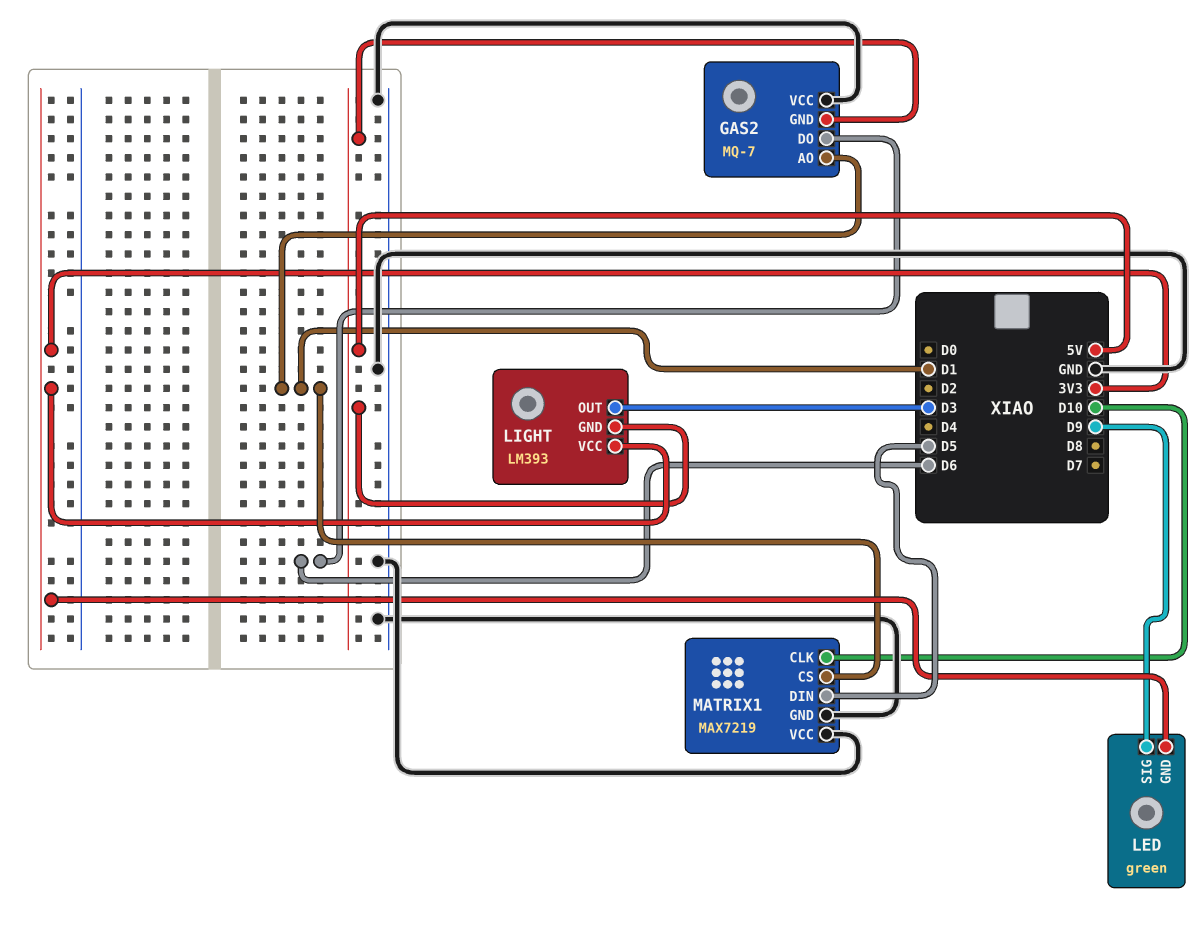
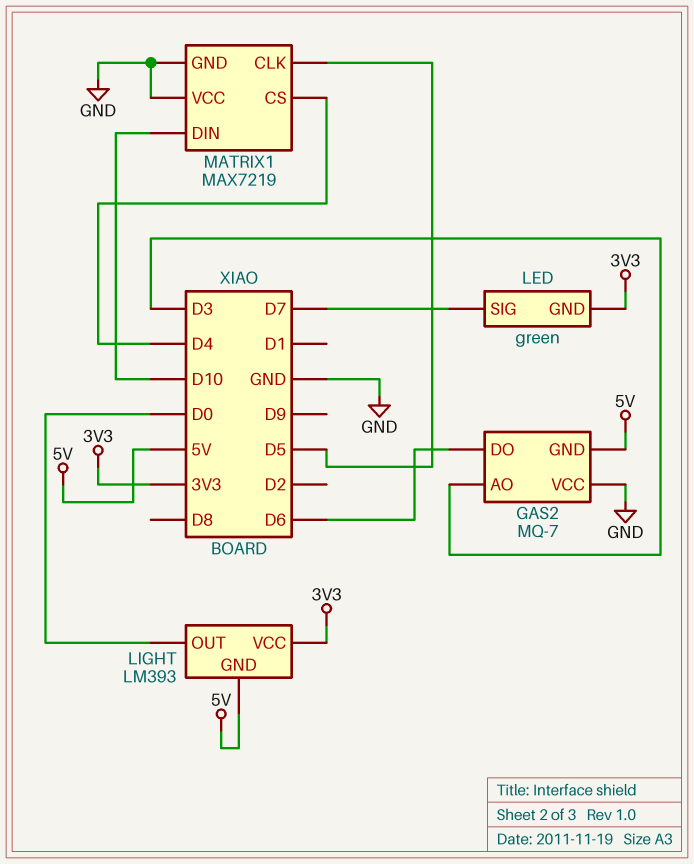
GAS2 pin AO: D1 -> D3
LED pin SIG: D9 -> D7
LIGHT pin OUT: D3 -> D0
MATRIX1 pin CLK: D10 -> D5
MATRIX1 pin CS: D1 -> D4
MATRIX1 pin DIN: D5 -> D10

